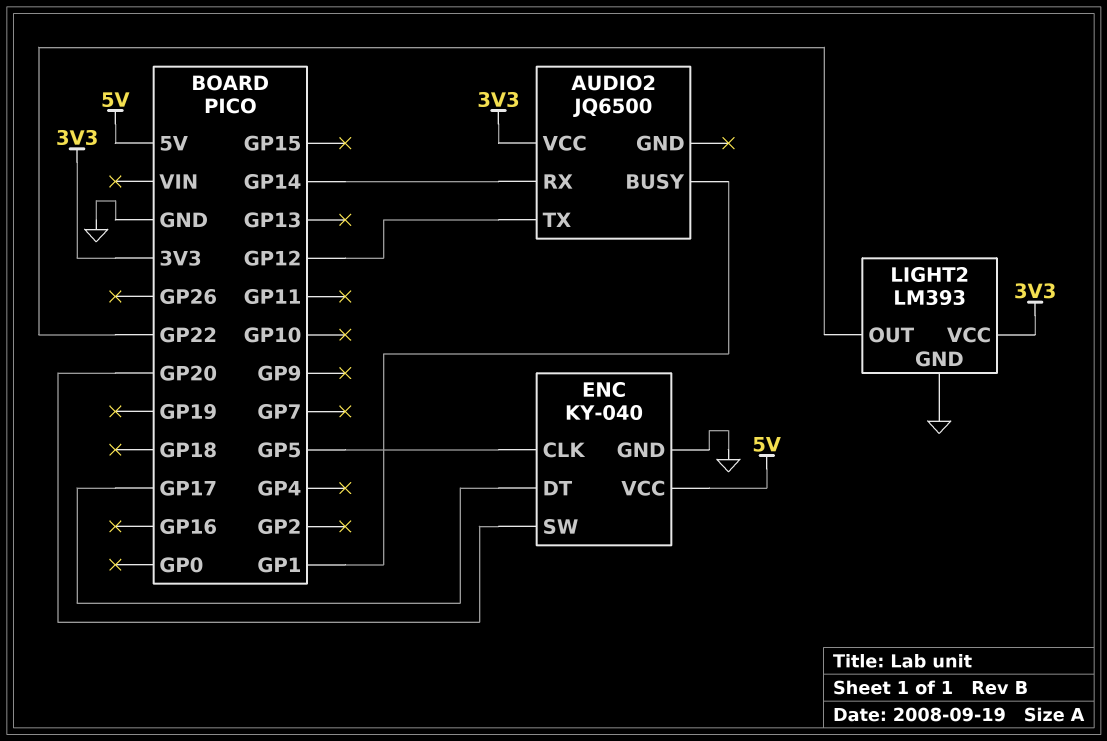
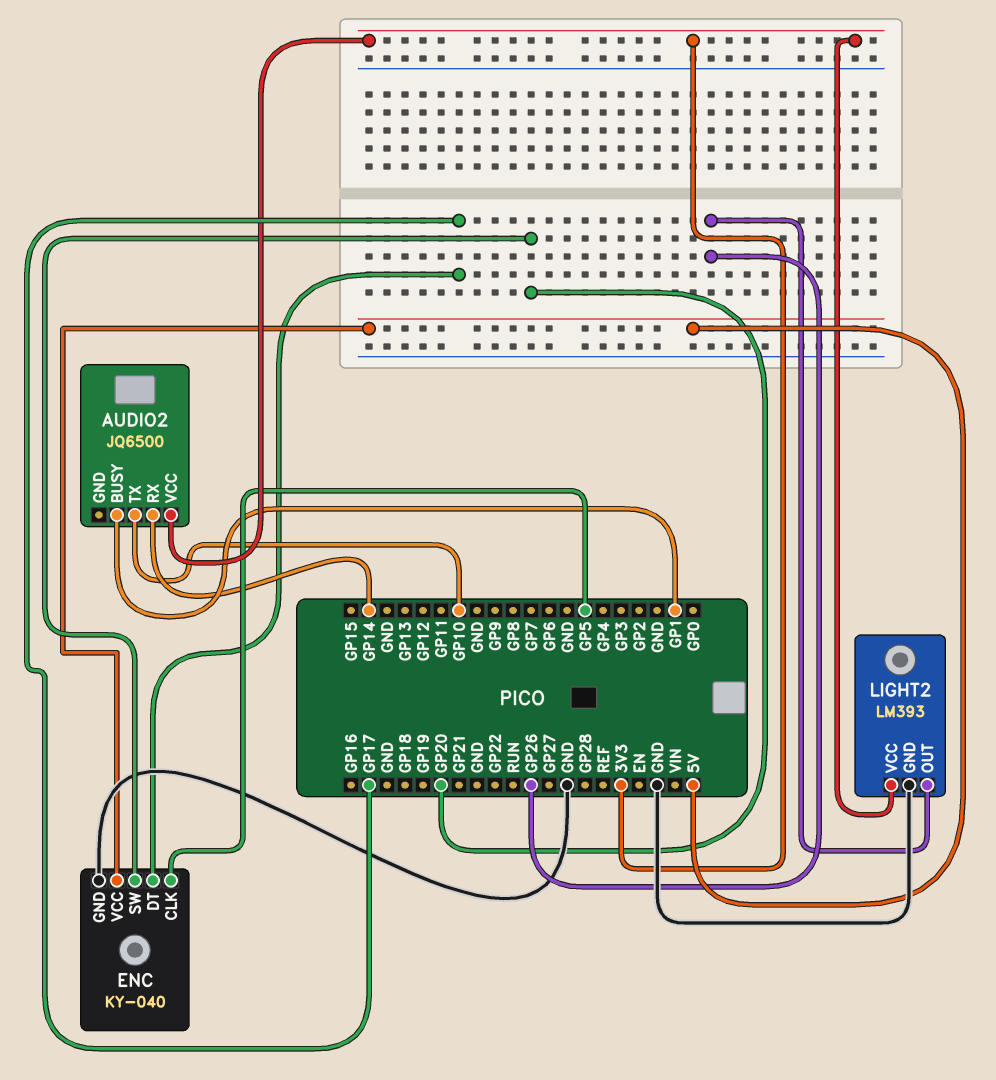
AUDIO2 pin TX: GP12 -> GP10
LIGHT2 pin OUT: GP22 -> GP26

